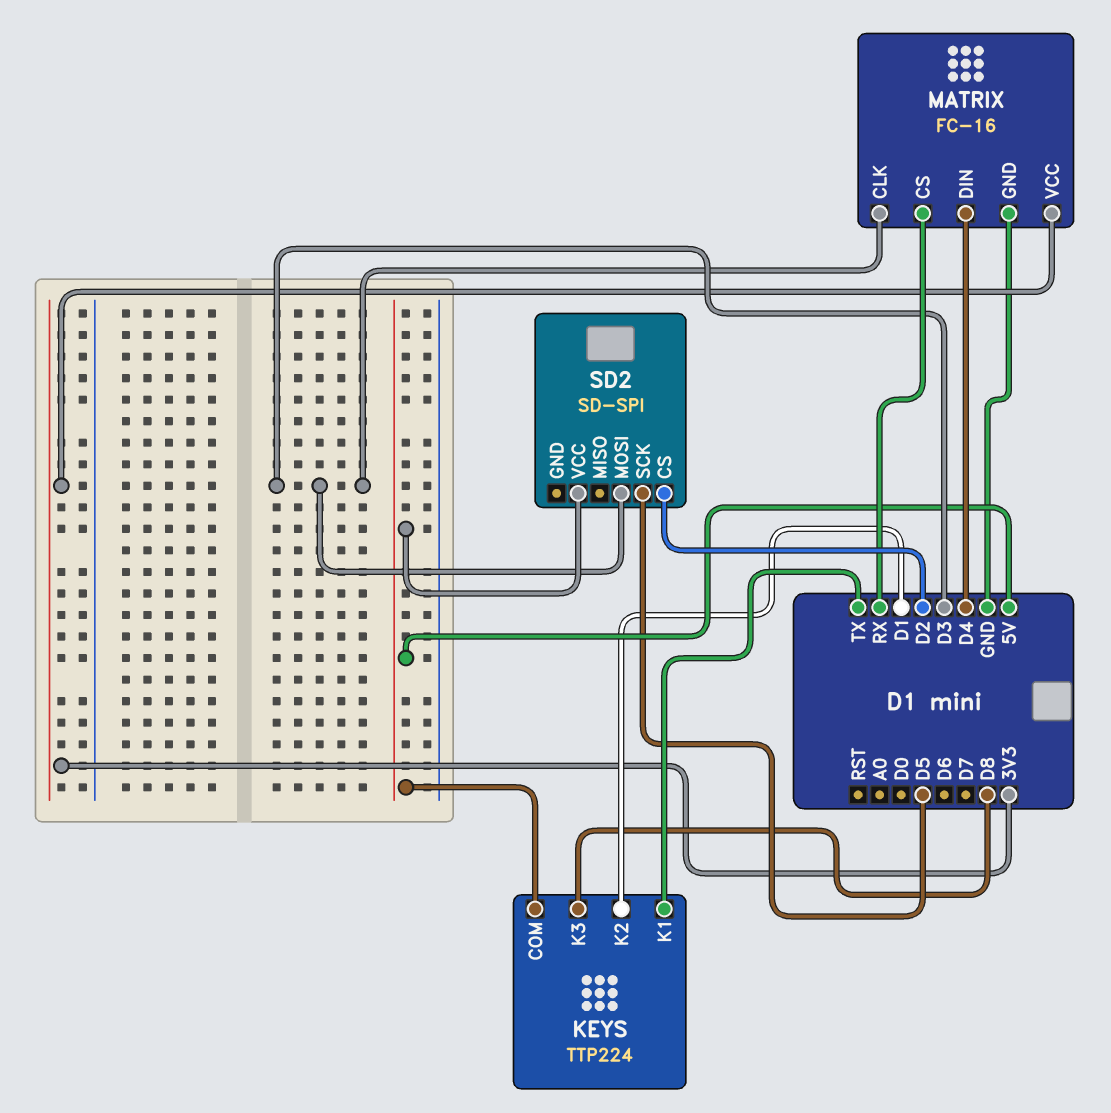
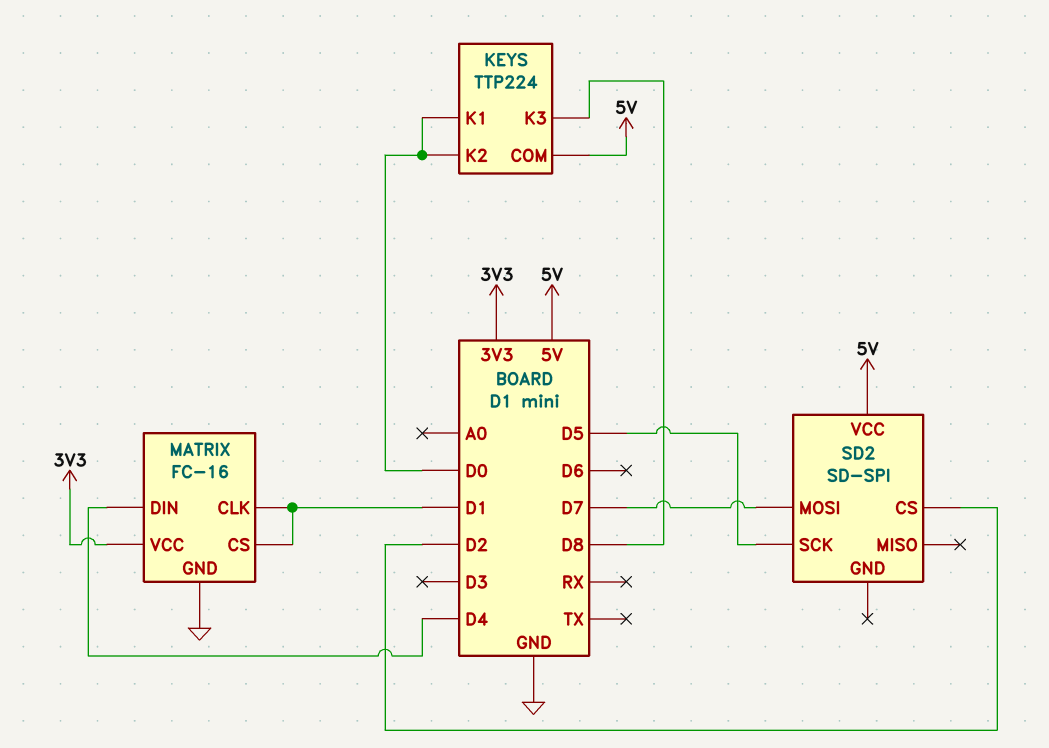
KEYS pin K1: TX -> D0
KEYS pin K2: D1 -> D0
MATRIX pin CLK: D3 -> D1
MATRIX pin CS: RX -> D1
SD2 pin MOSI: D3 -> D7

